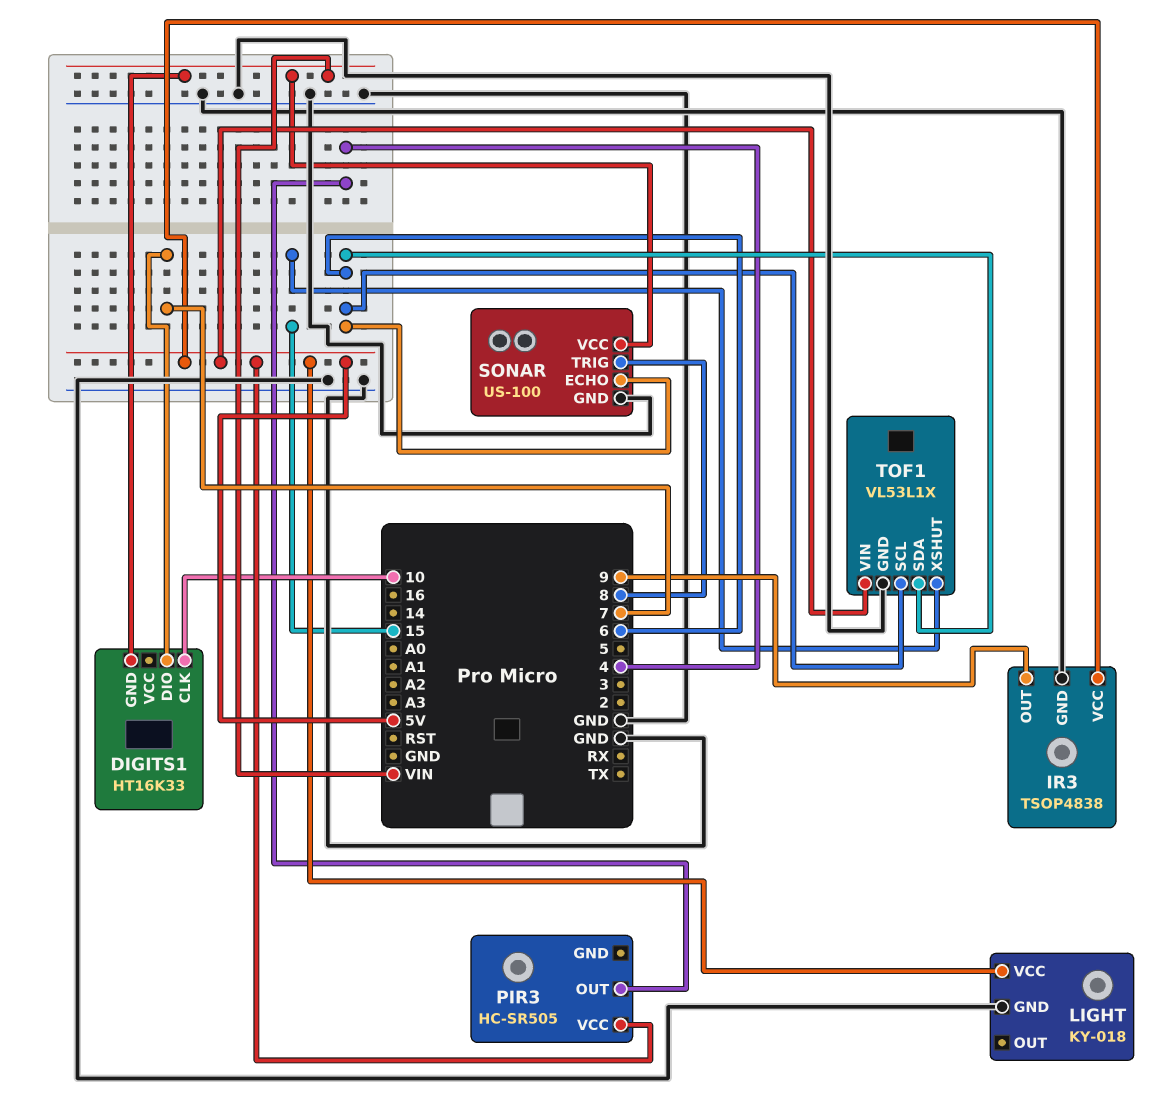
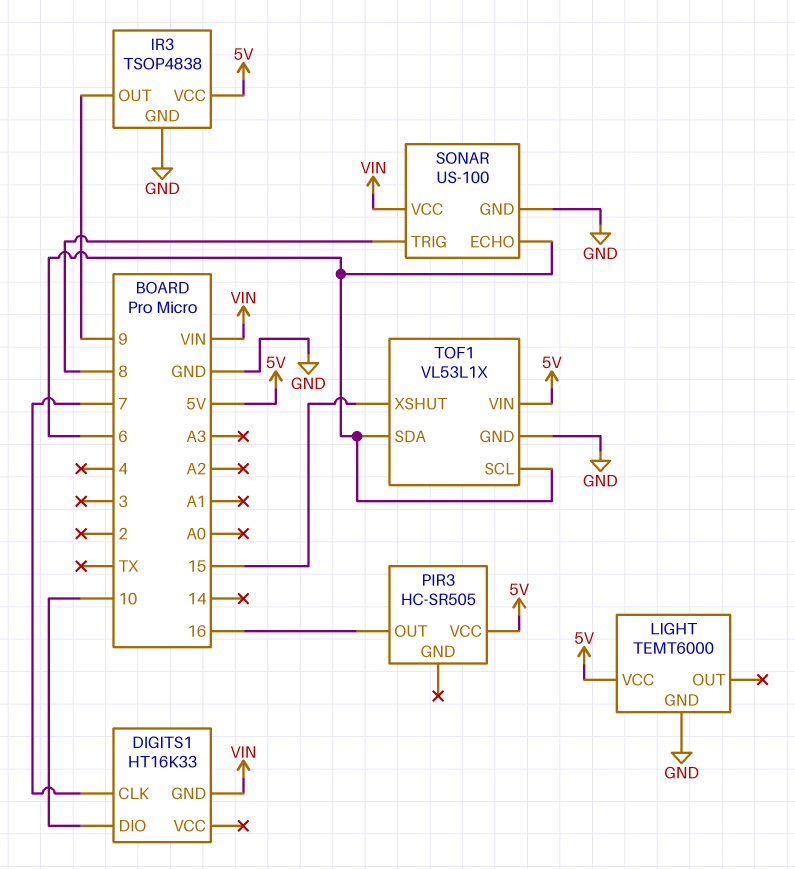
DIGITS1 pin CLK: 10 -> 7
DIGITS1 pin DIO: 7 -> 10
LIGHT: KY-018 -> TEMT6000
PIR3 pin OUT: 4 -> 16

